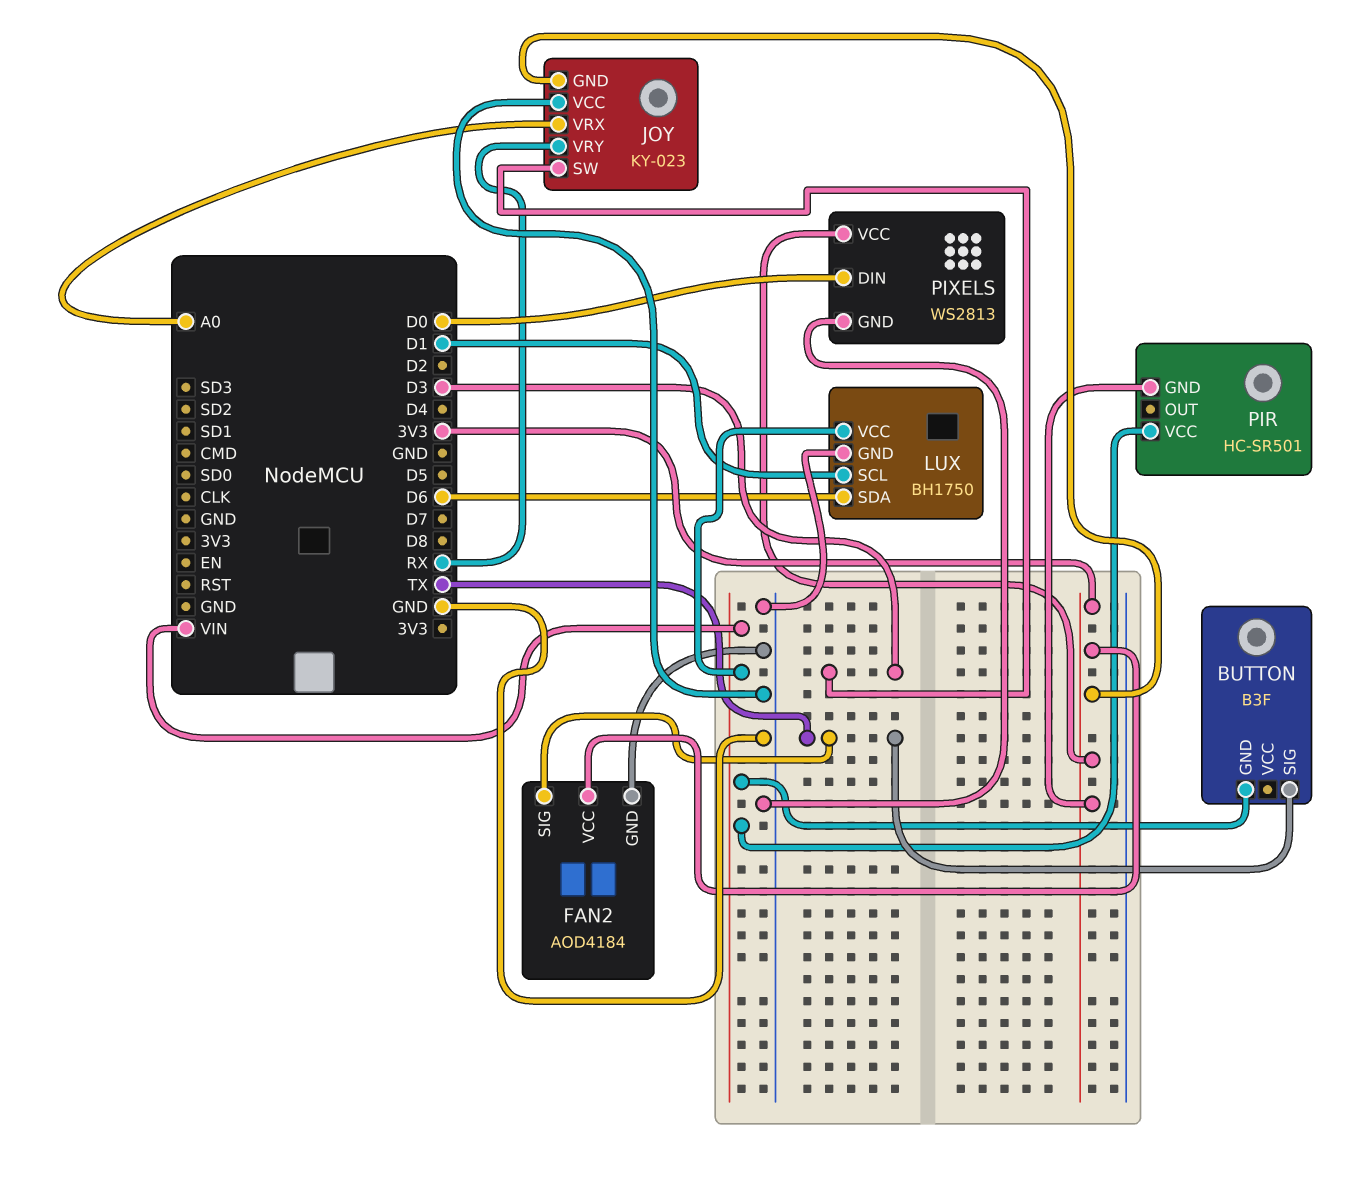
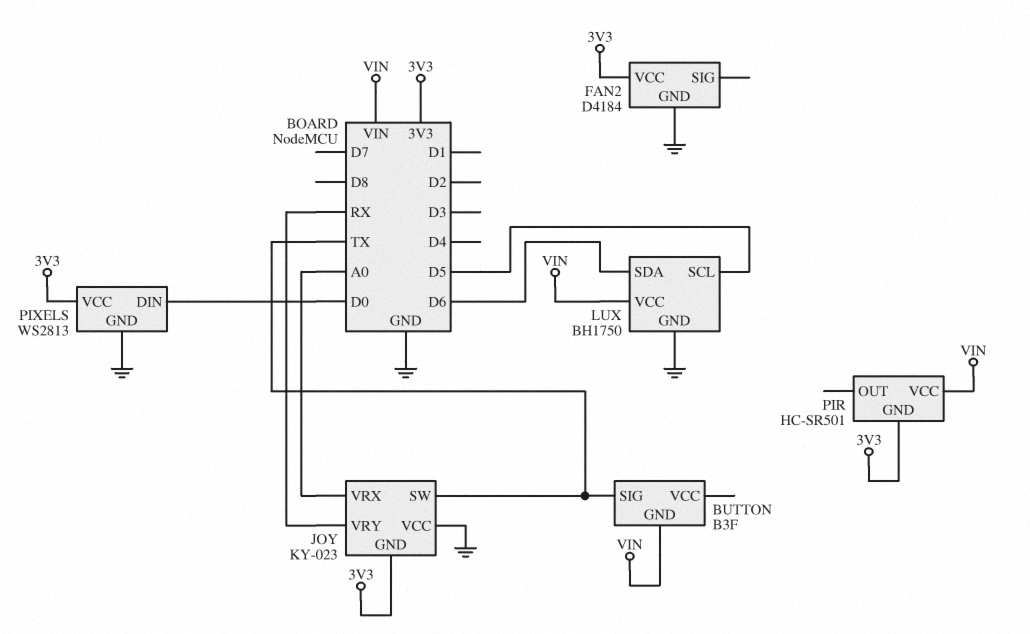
FAN2: AOD4184 -> D4184
FAN2 pin SIG: TX -> none
JOY pin SW: D3 -> TX
LUX pin SCL: D1 -> D5

